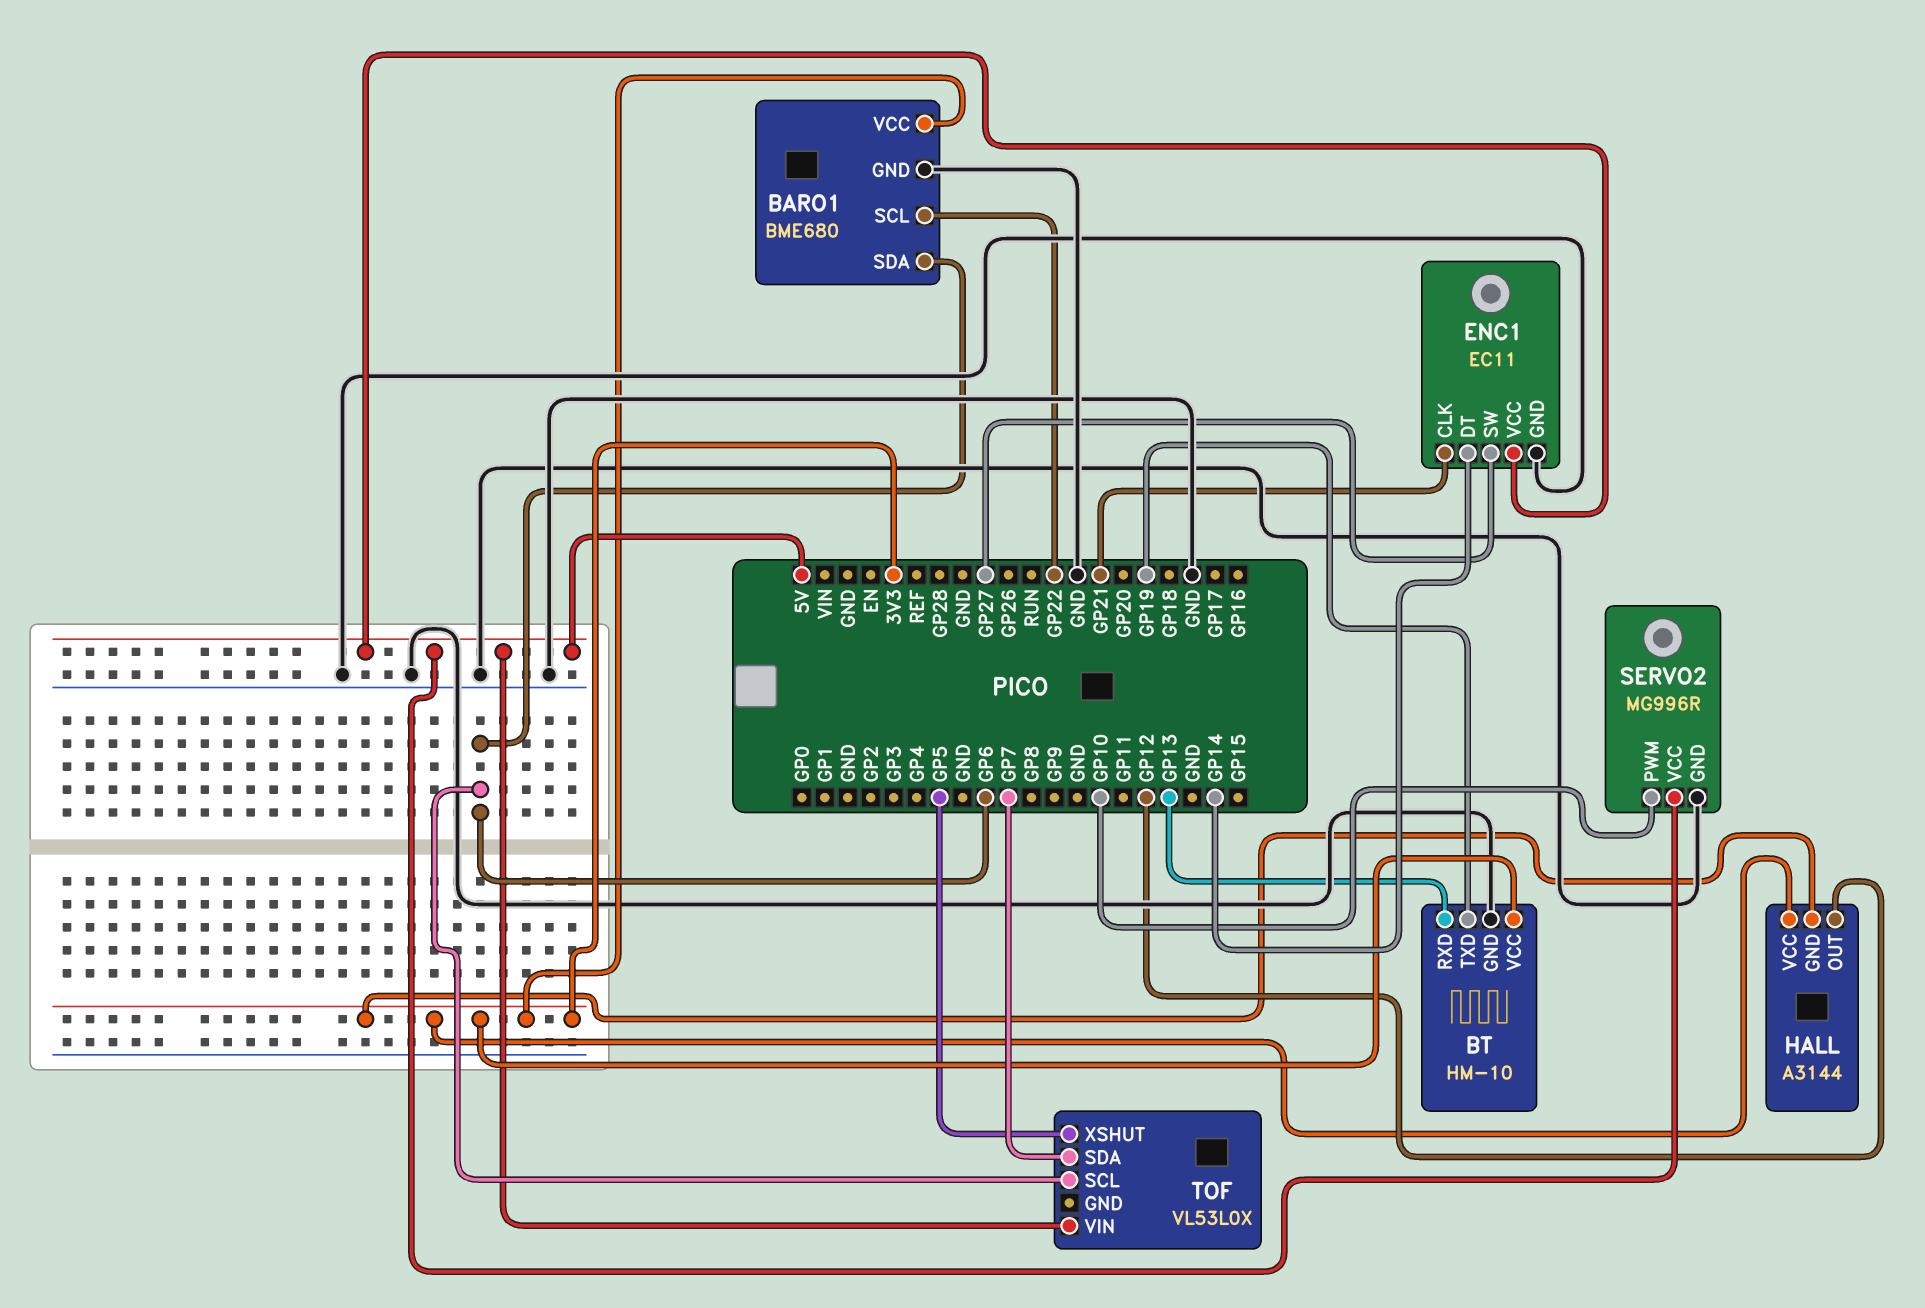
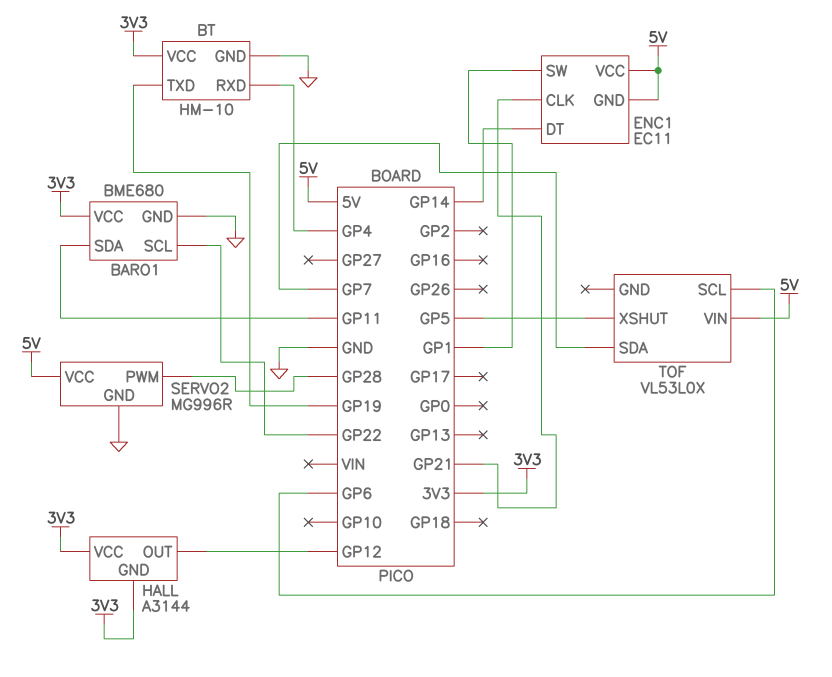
BARO1 pin SDA: GP6 -> GP11
BT pin RXD: GP13 -> GP4
ENC1 pin GND: GND -> 5V
ENC1 pin SW: GP27 -> GP1
SERVO2 pin PWM: GP10 -> GP28

